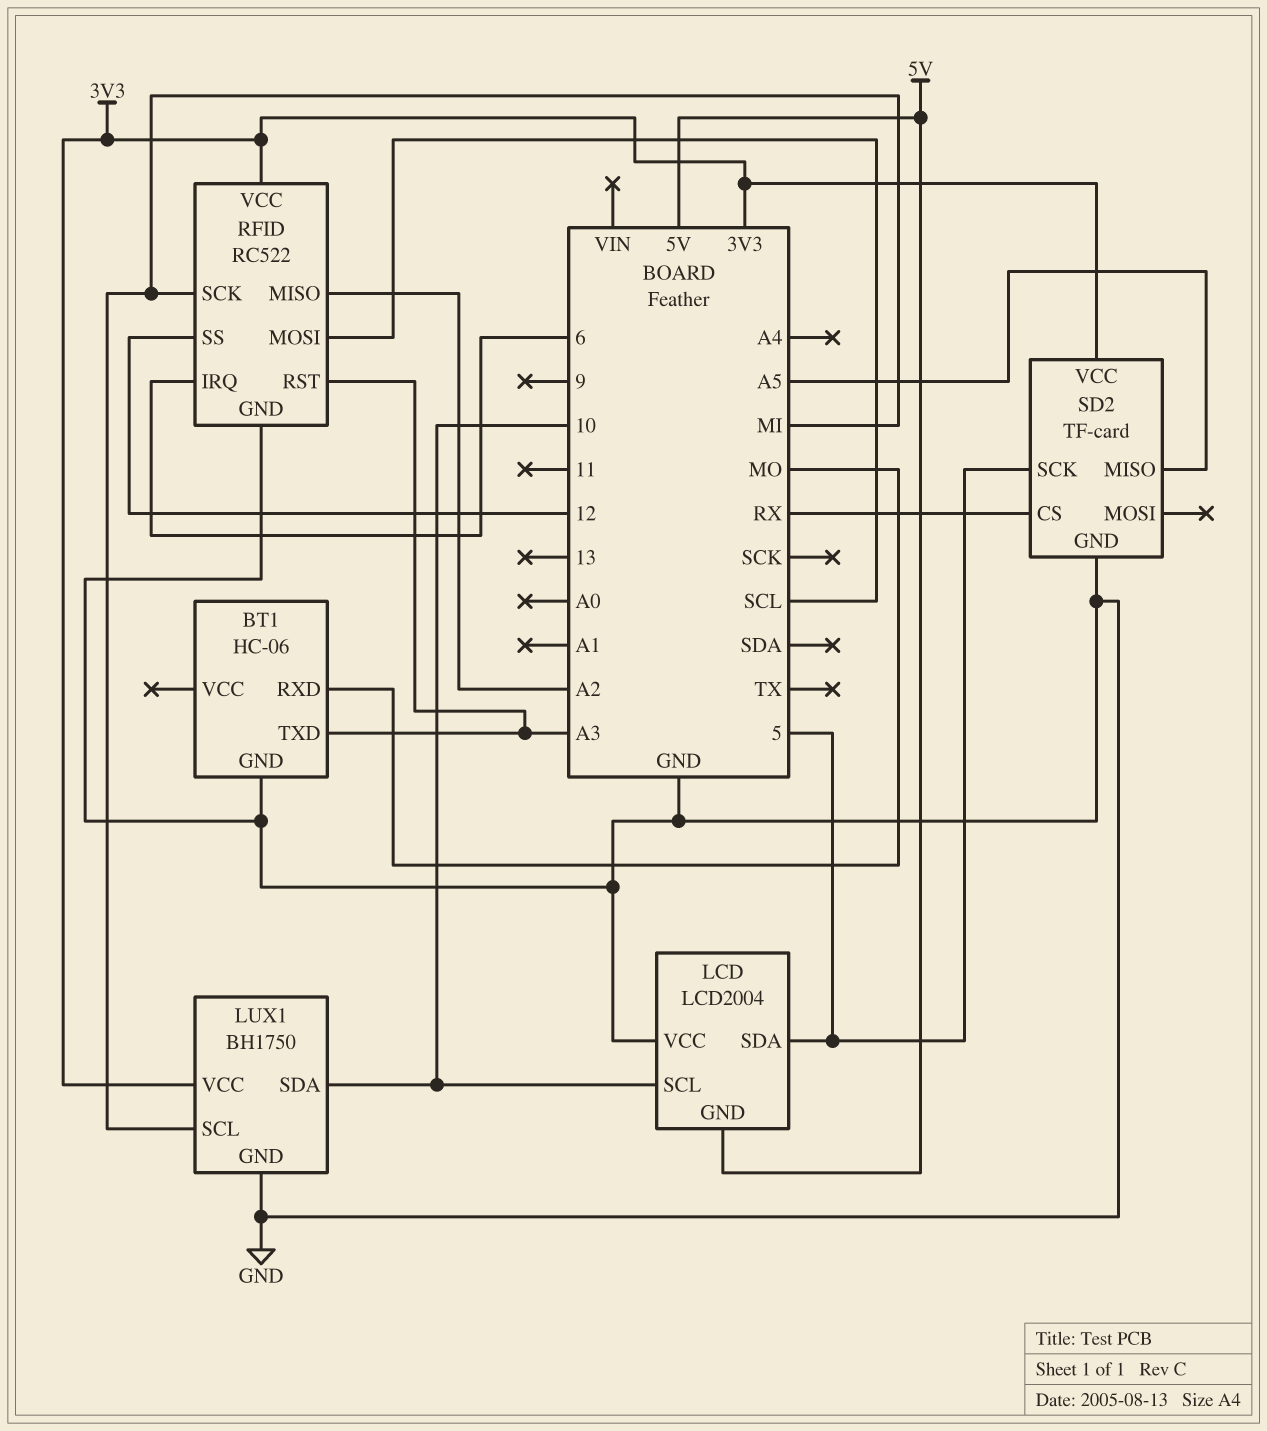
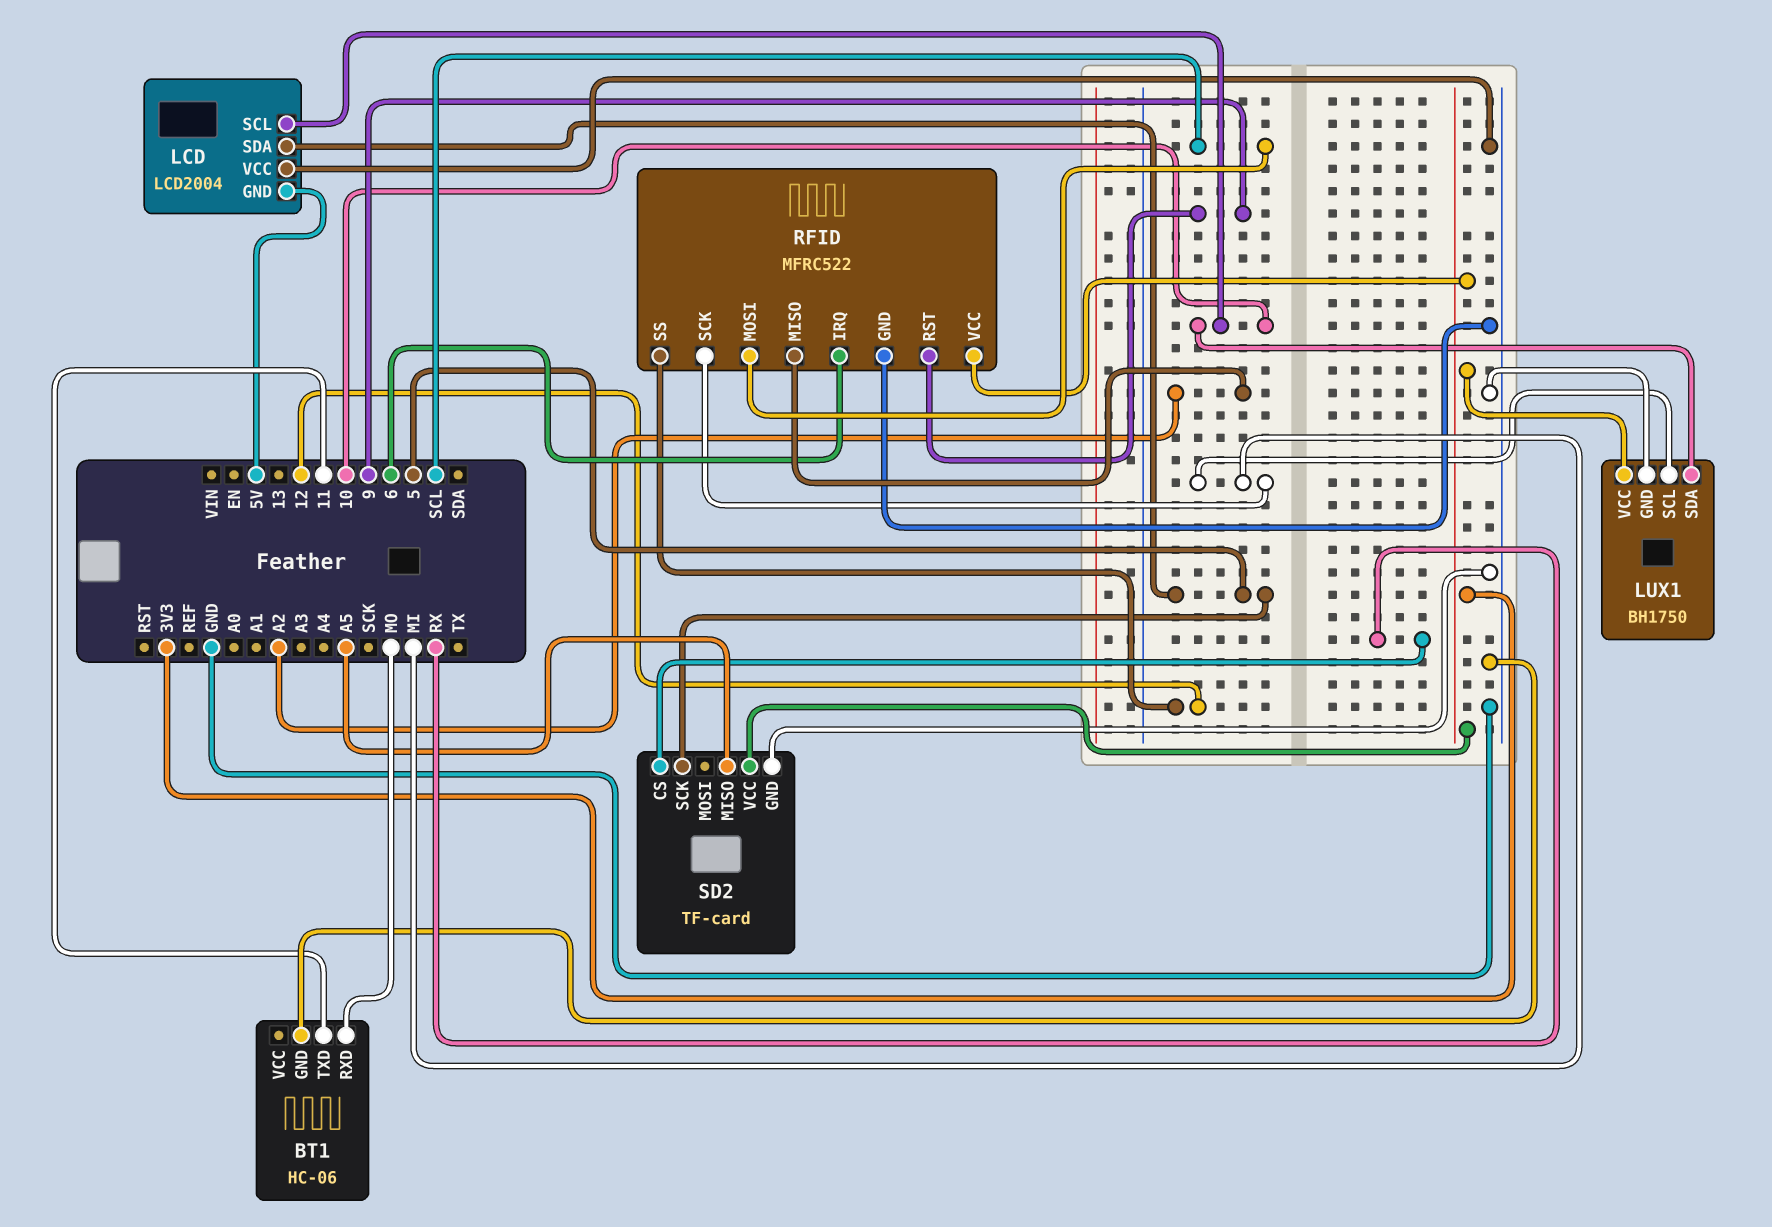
BT1 pin TXD: A3 -> 11
RFID: RC522 -> MFRC522
RFID pin RST: A3 -> 9

